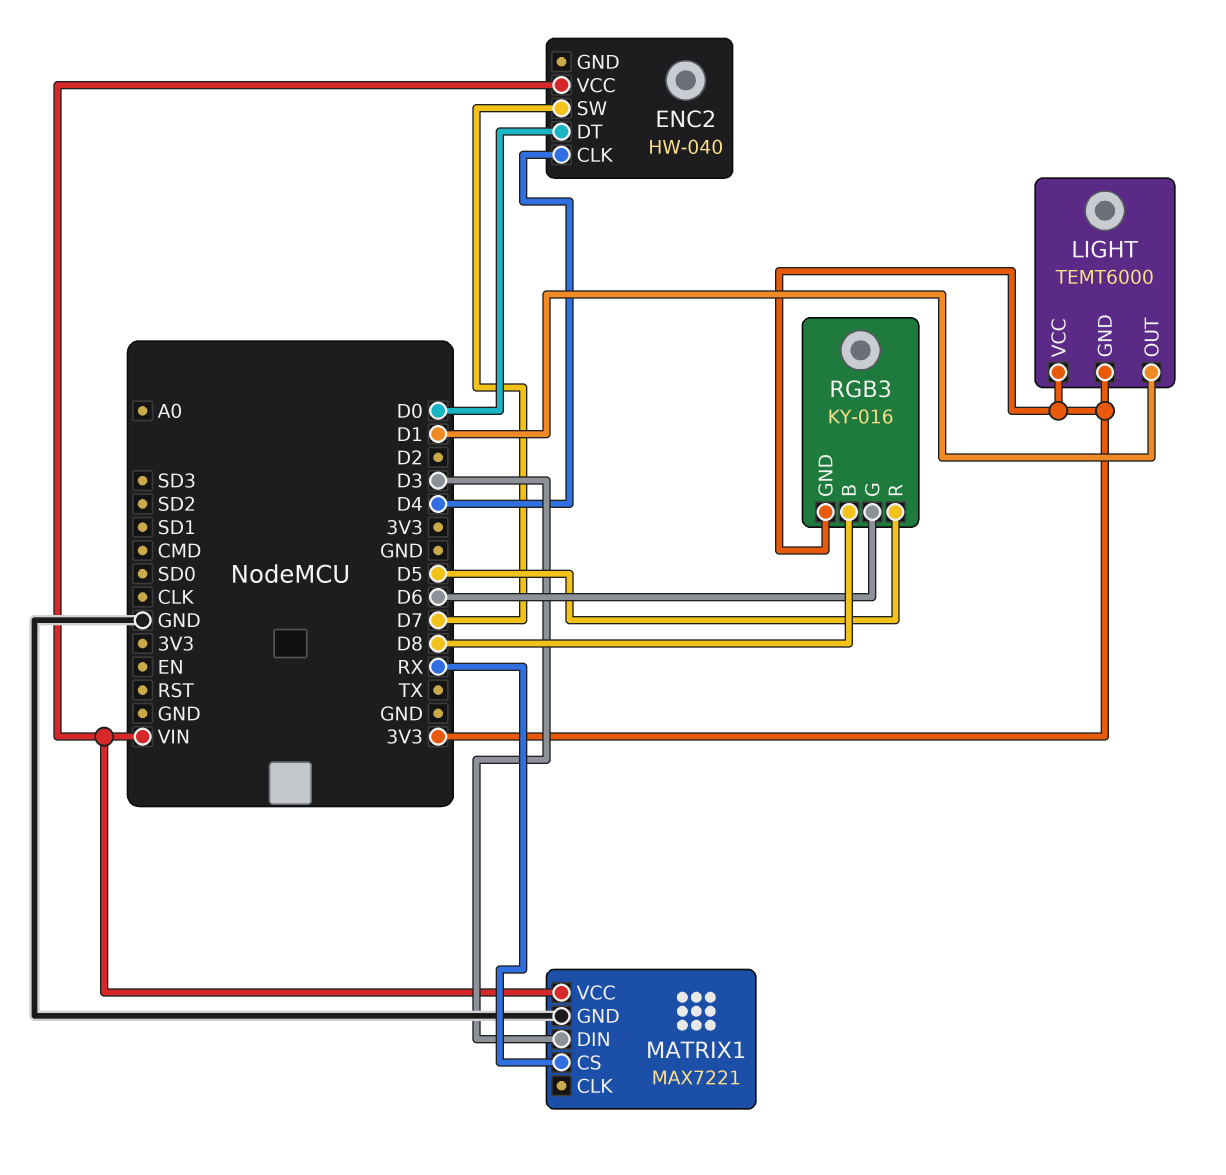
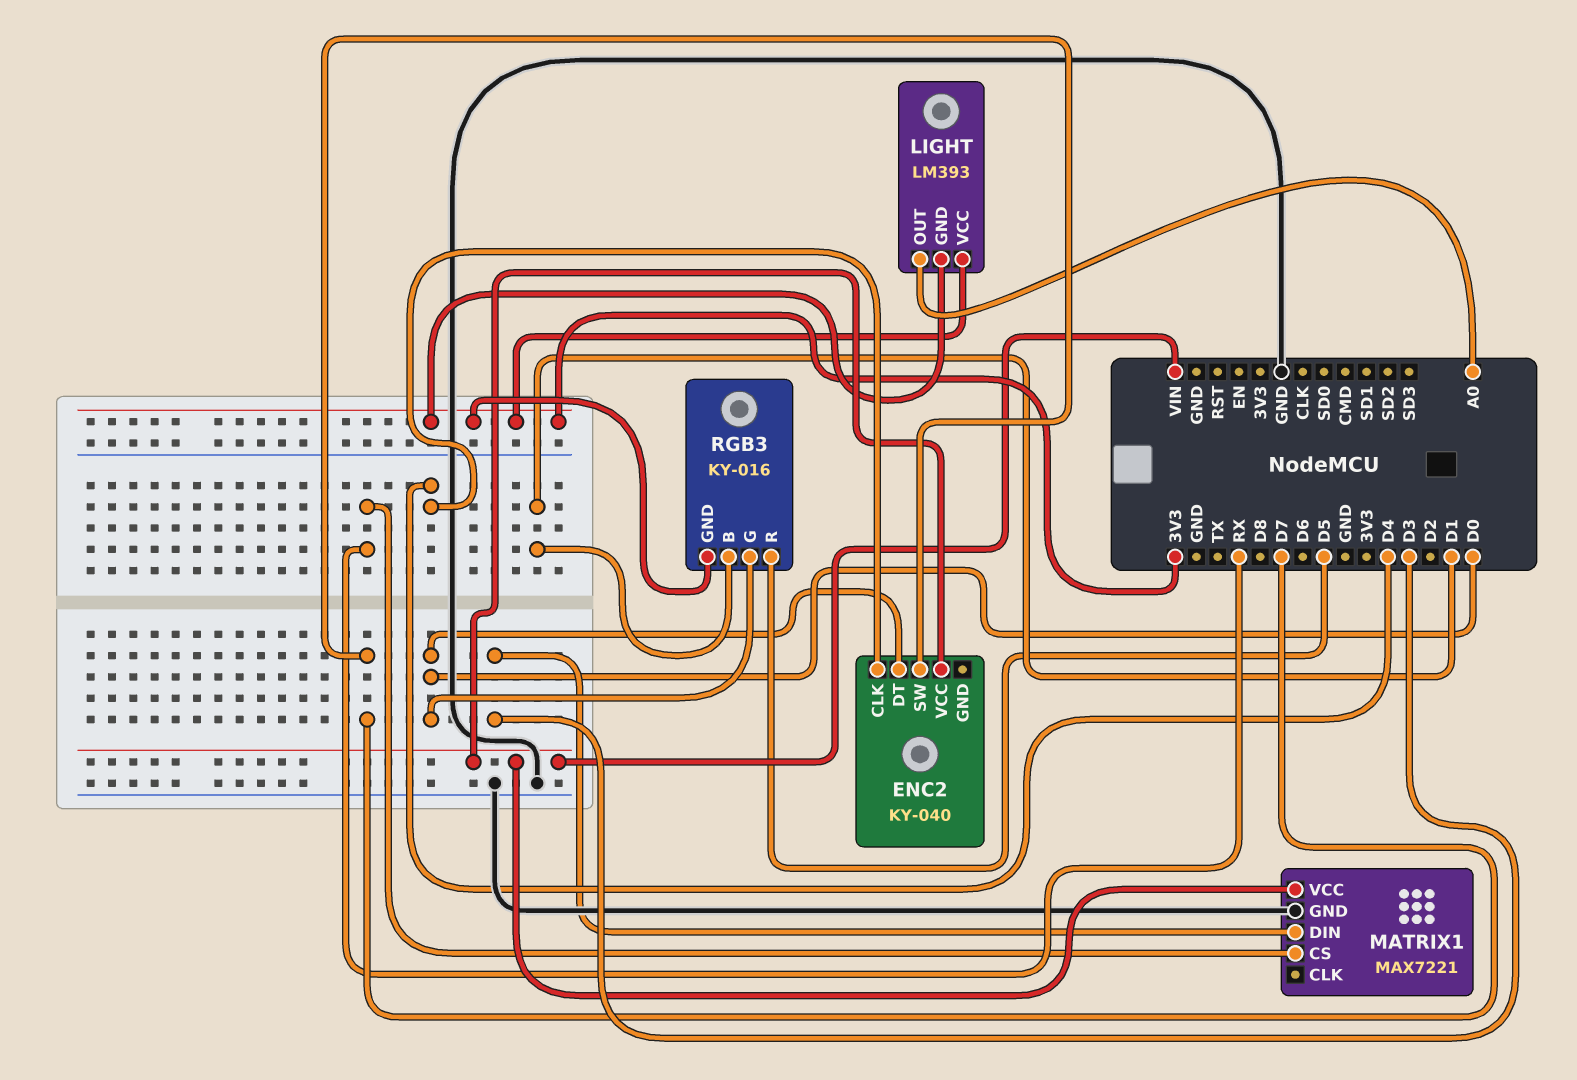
ENC2: HW-040 -> KY-040
LIGHT: TEMT6000 -> LM393
LIGHT pin OUT: D1 -> A0
RGB3 pin B: D8 -> D1
RGB3 pin G: D6 -> D0

